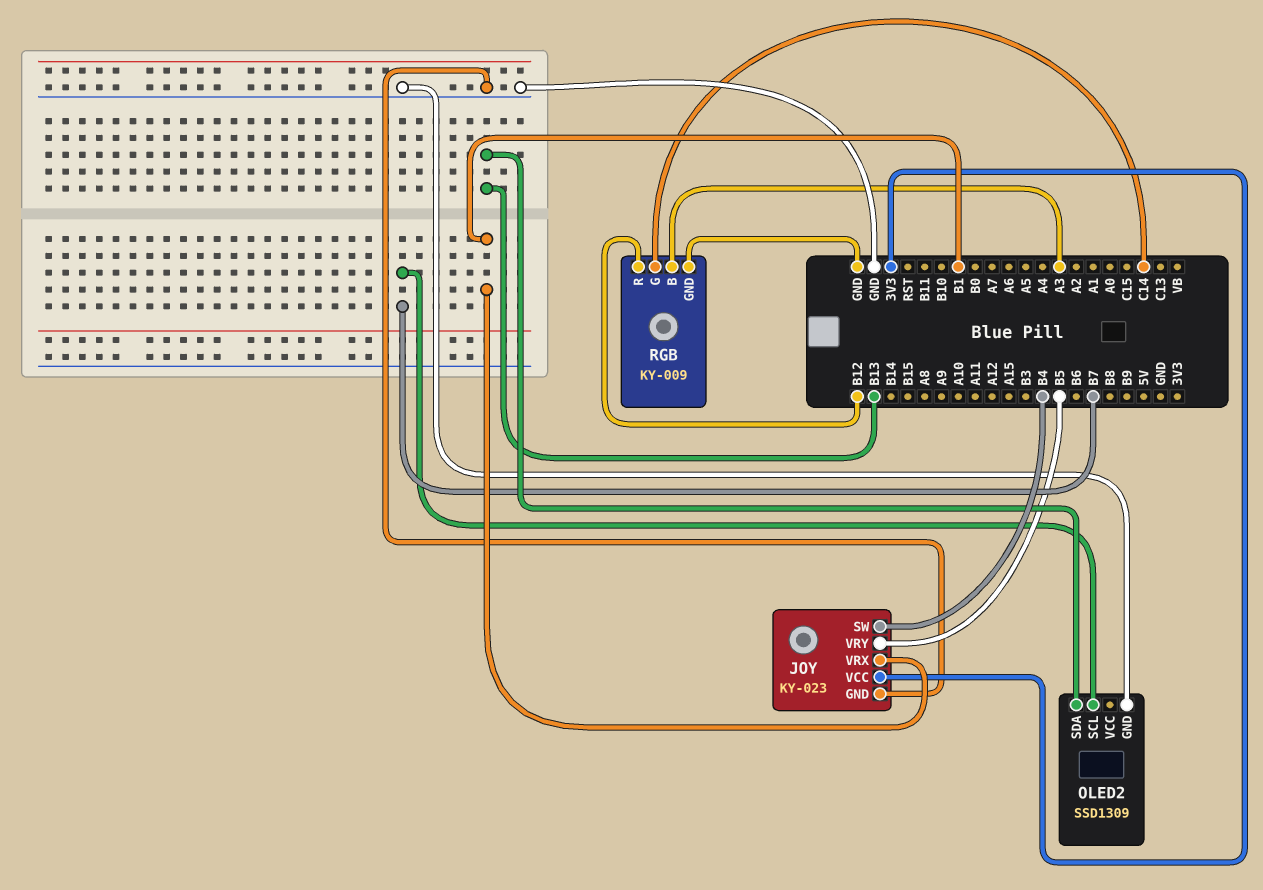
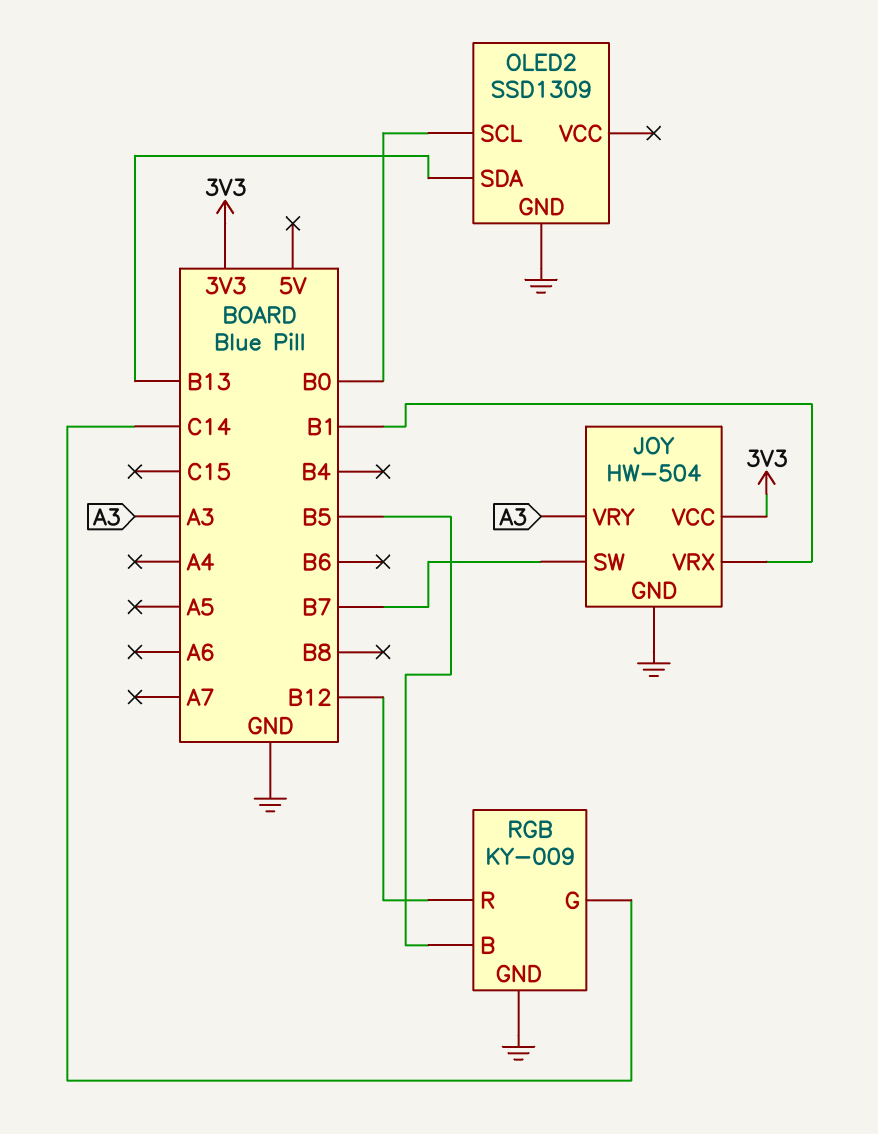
JOY: KY-023 -> HW-504
JOY pin SW: B4 -> B7
JOY pin VRY: B5 -> A3
OLED2 pin SCL: B7 -> B0
RGB pin B: A3 -> B5

